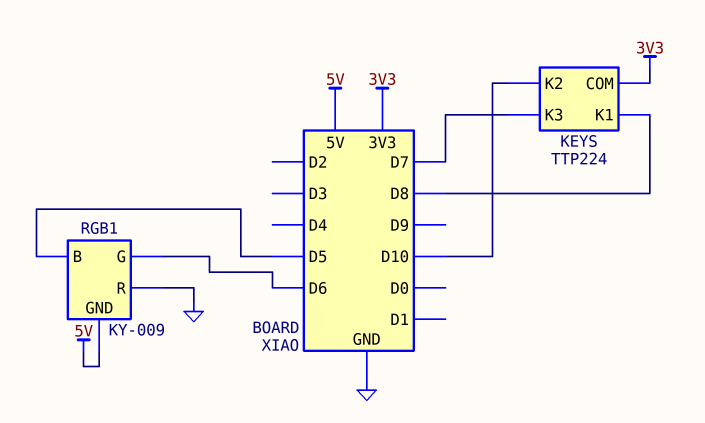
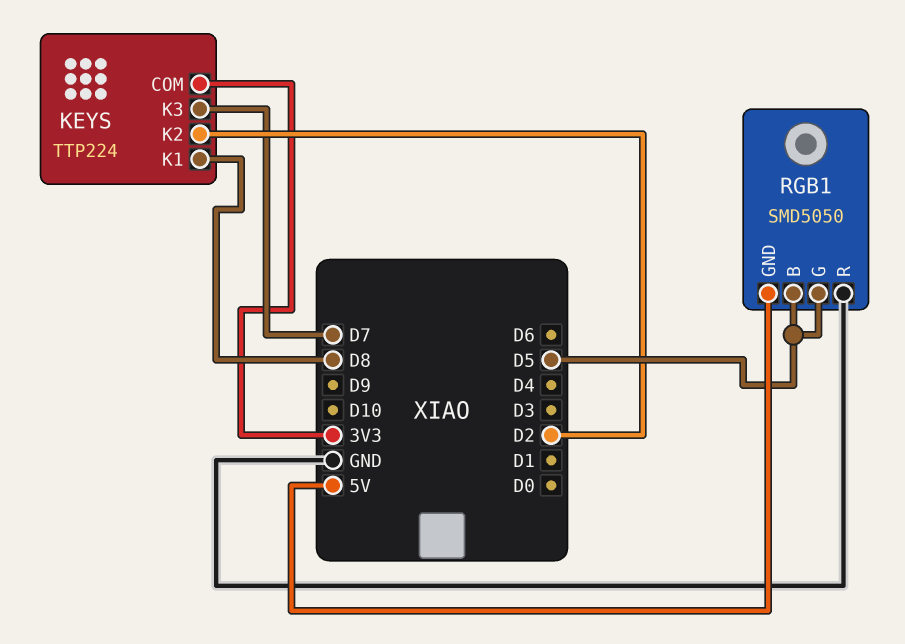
KEYS pin K2: D10 -> D2
RGB1: KY-009 -> SMD5050
RGB1 pin G: D6 -> D5

